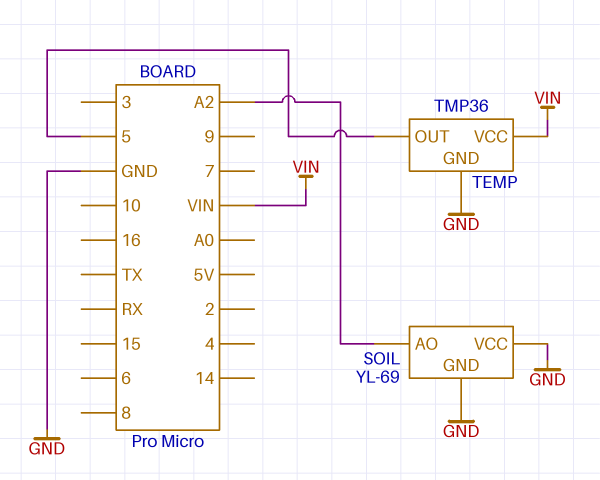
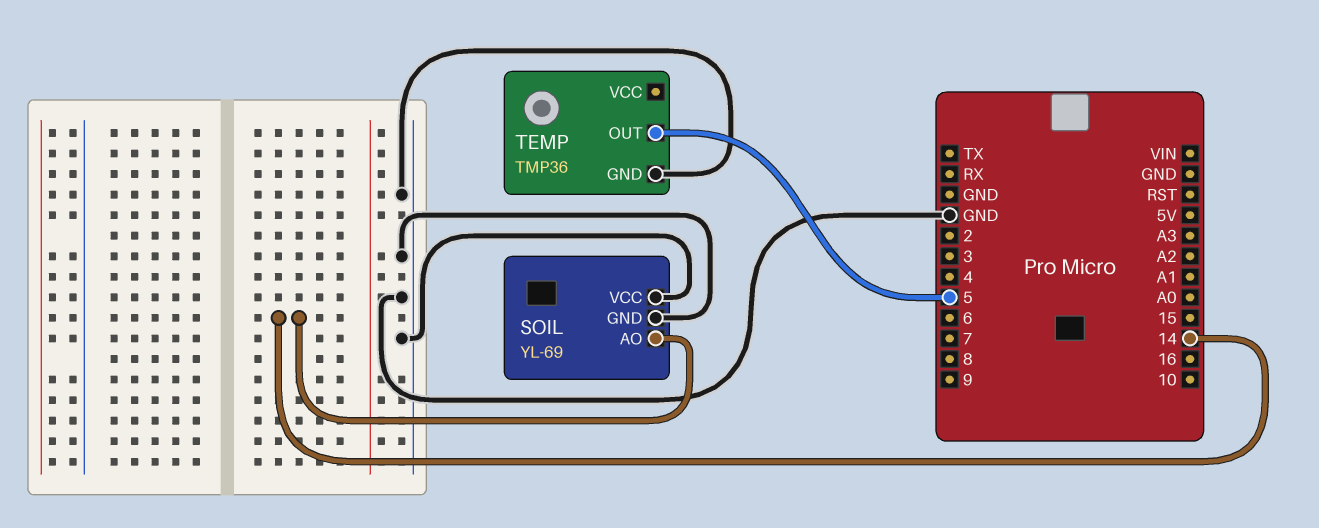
SOIL pin AO: A2 -> 14
TEMP pin VCC: VIN -> none

